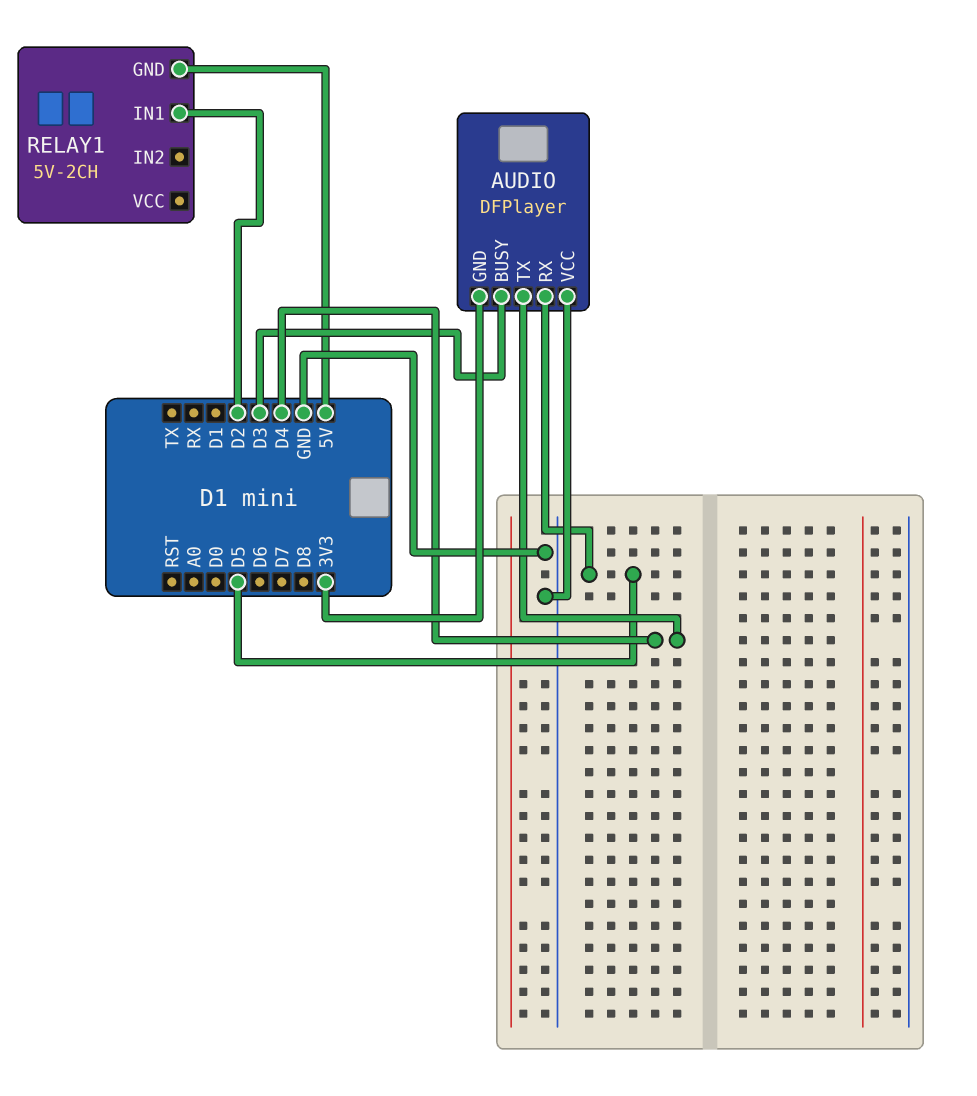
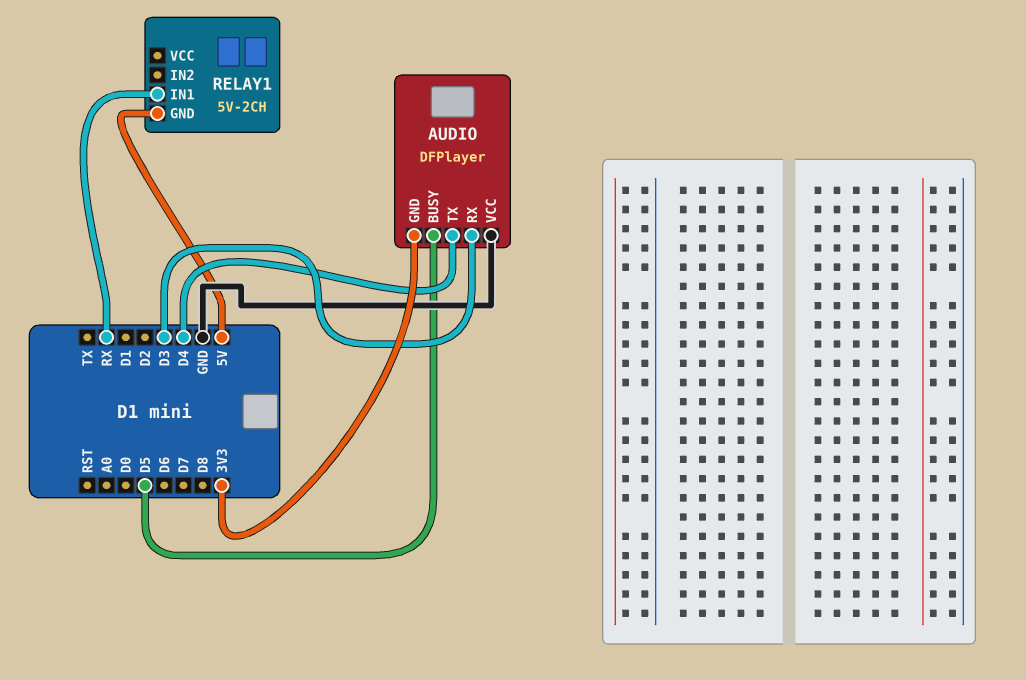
AUDIO pin BUSY: D3 -> D5
AUDIO pin RX: D5 -> D3
RELAY1 pin IN1: D2 -> RX

